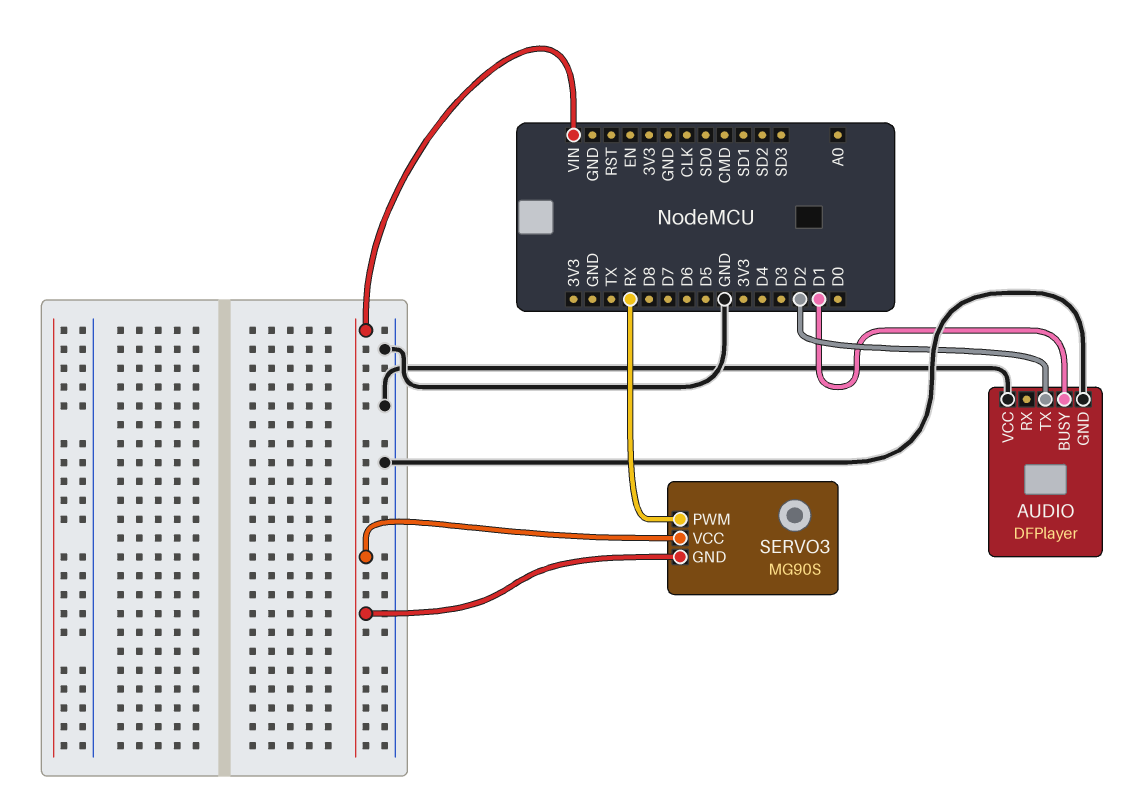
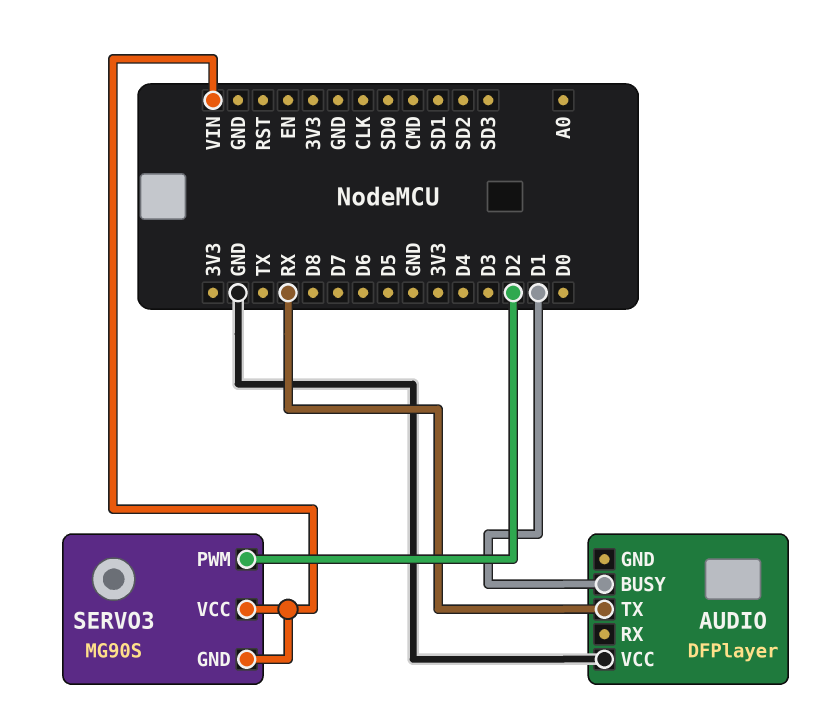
AUDIO pin GND: GND -> none
AUDIO pin TX: D2 -> RX
SERVO3 pin PWM: RX -> D2

